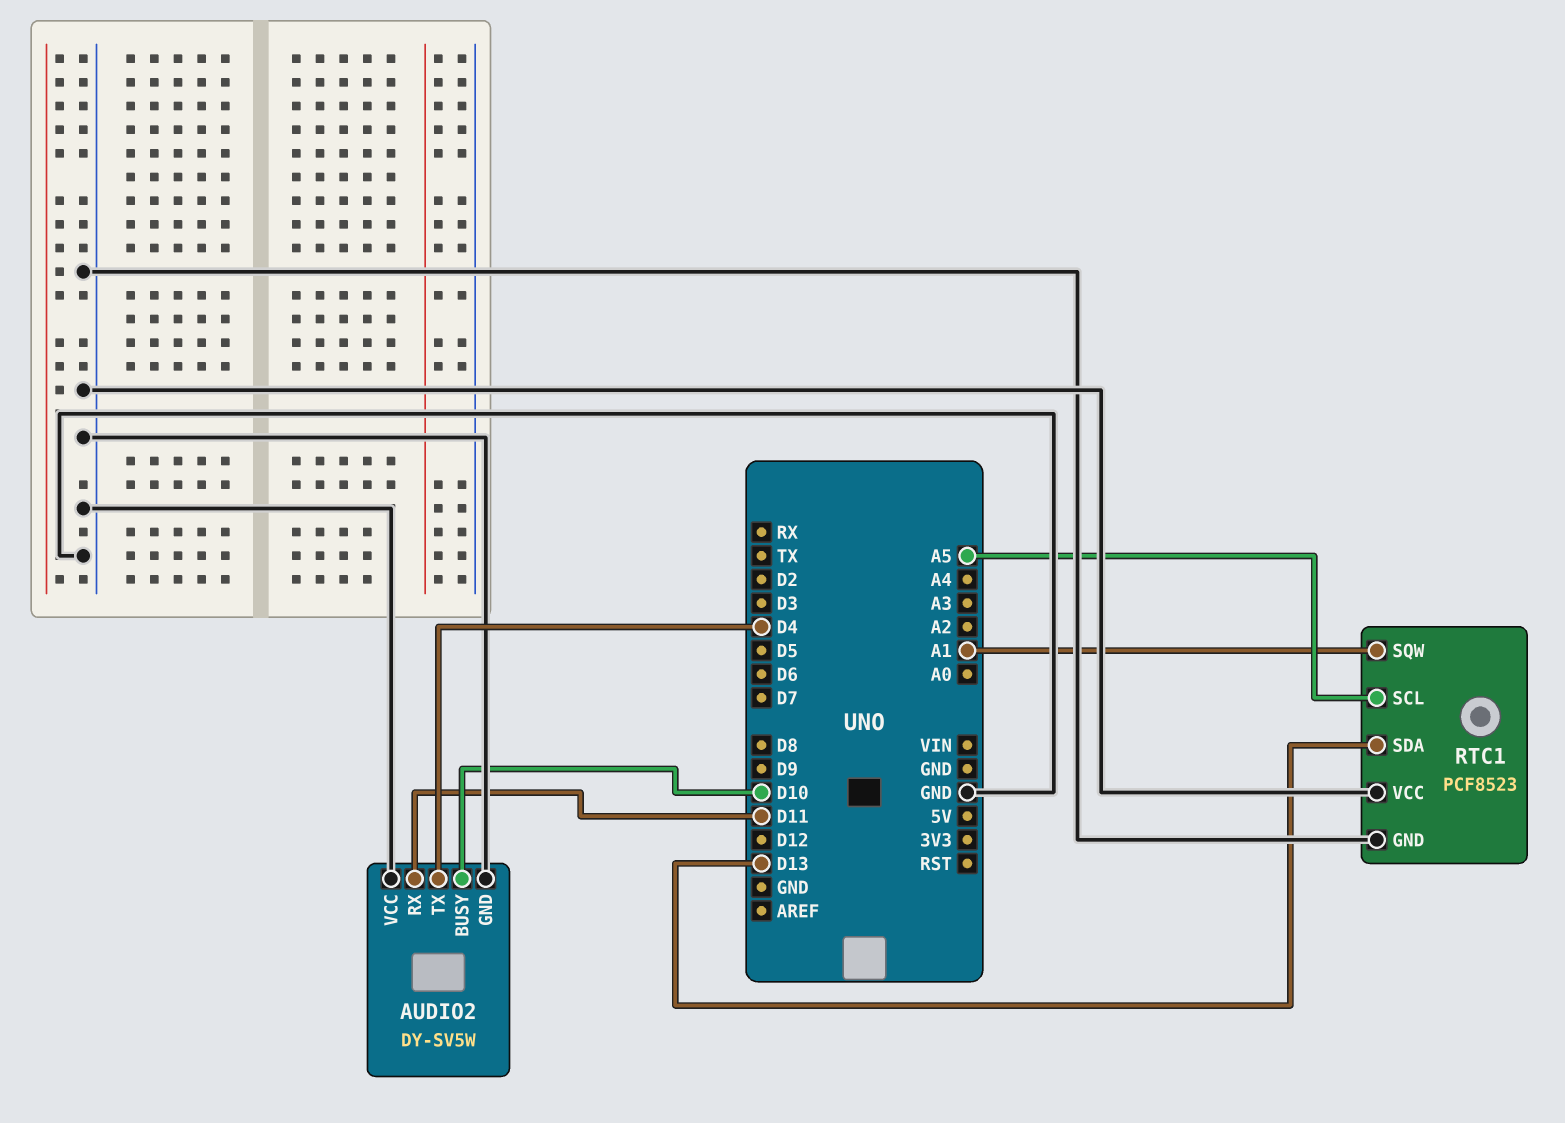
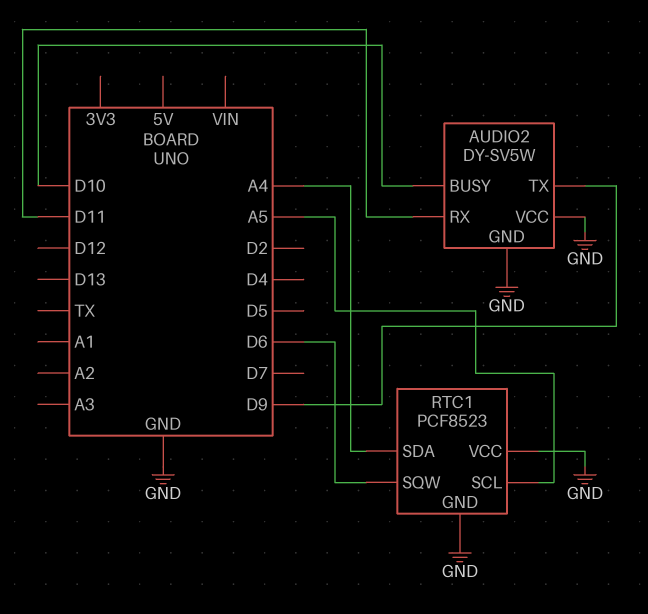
AUDIO2 pin TX: D4 -> D9
RTC1 pin SDA: D13 -> A4
RTC1 pin SQW: A1 -> D6

